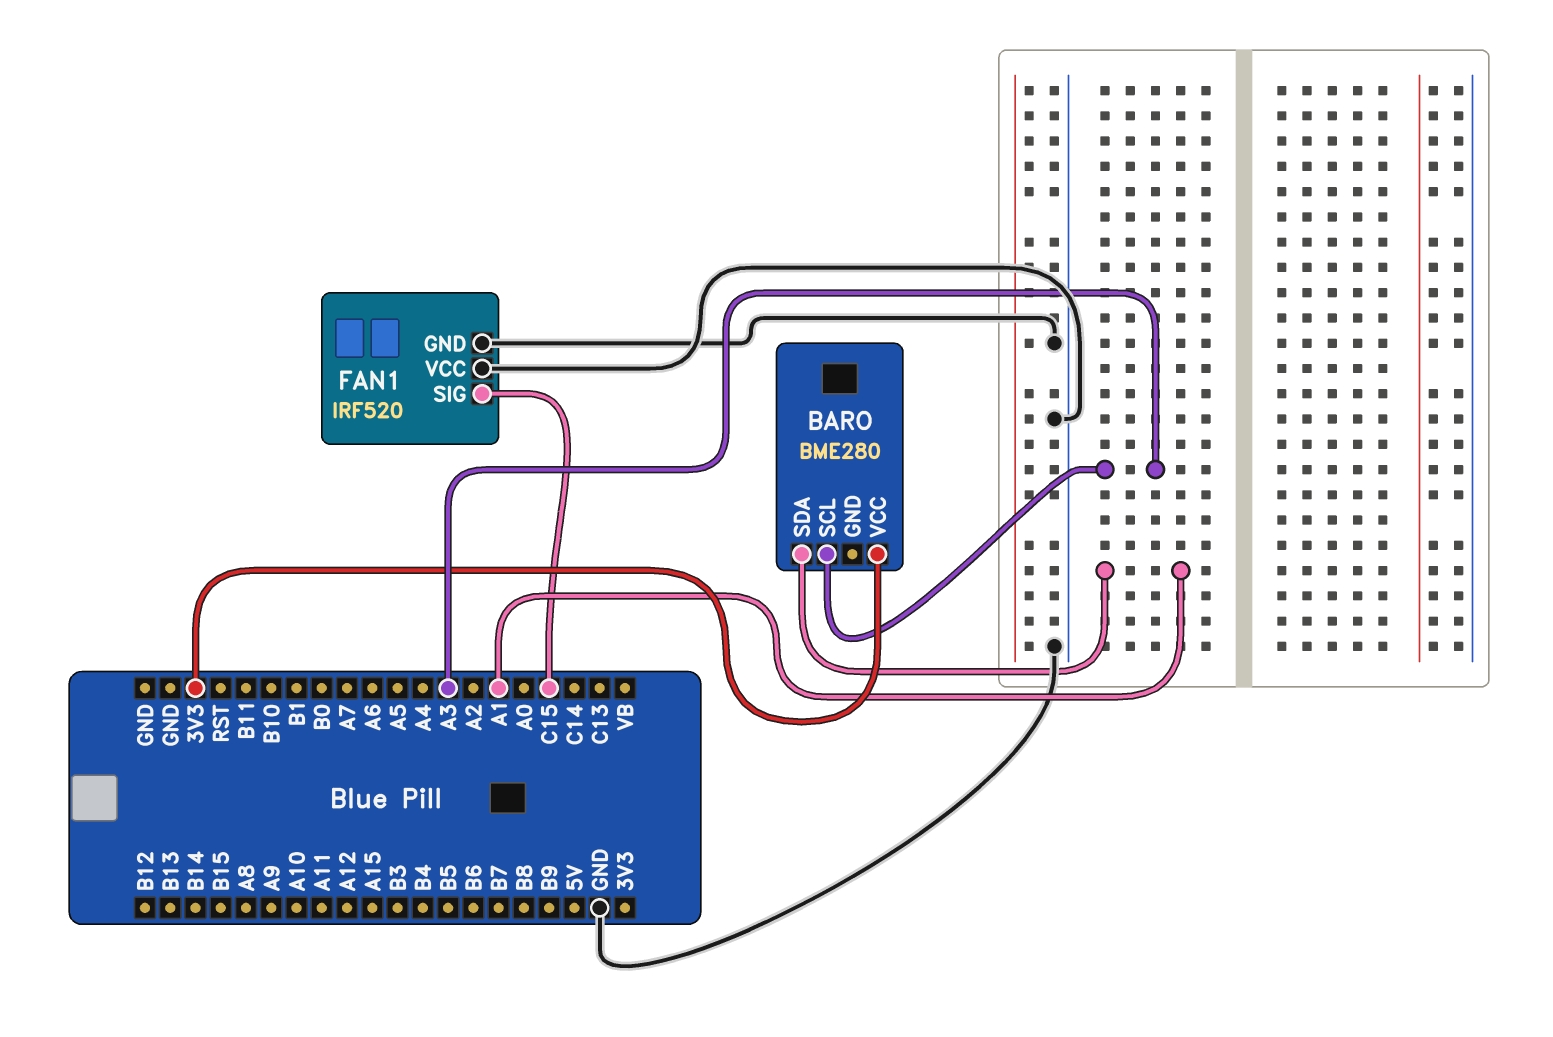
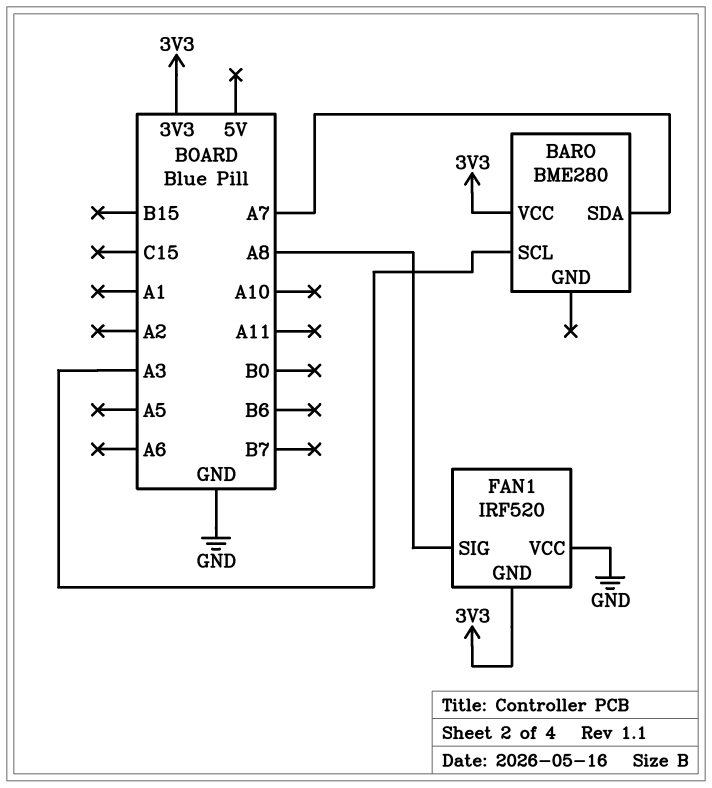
BARO pin SDA: A1 -> A7
FAN1 pin GND: GND -> 3V3
FAN1 pin SIG: C15 -> A8

